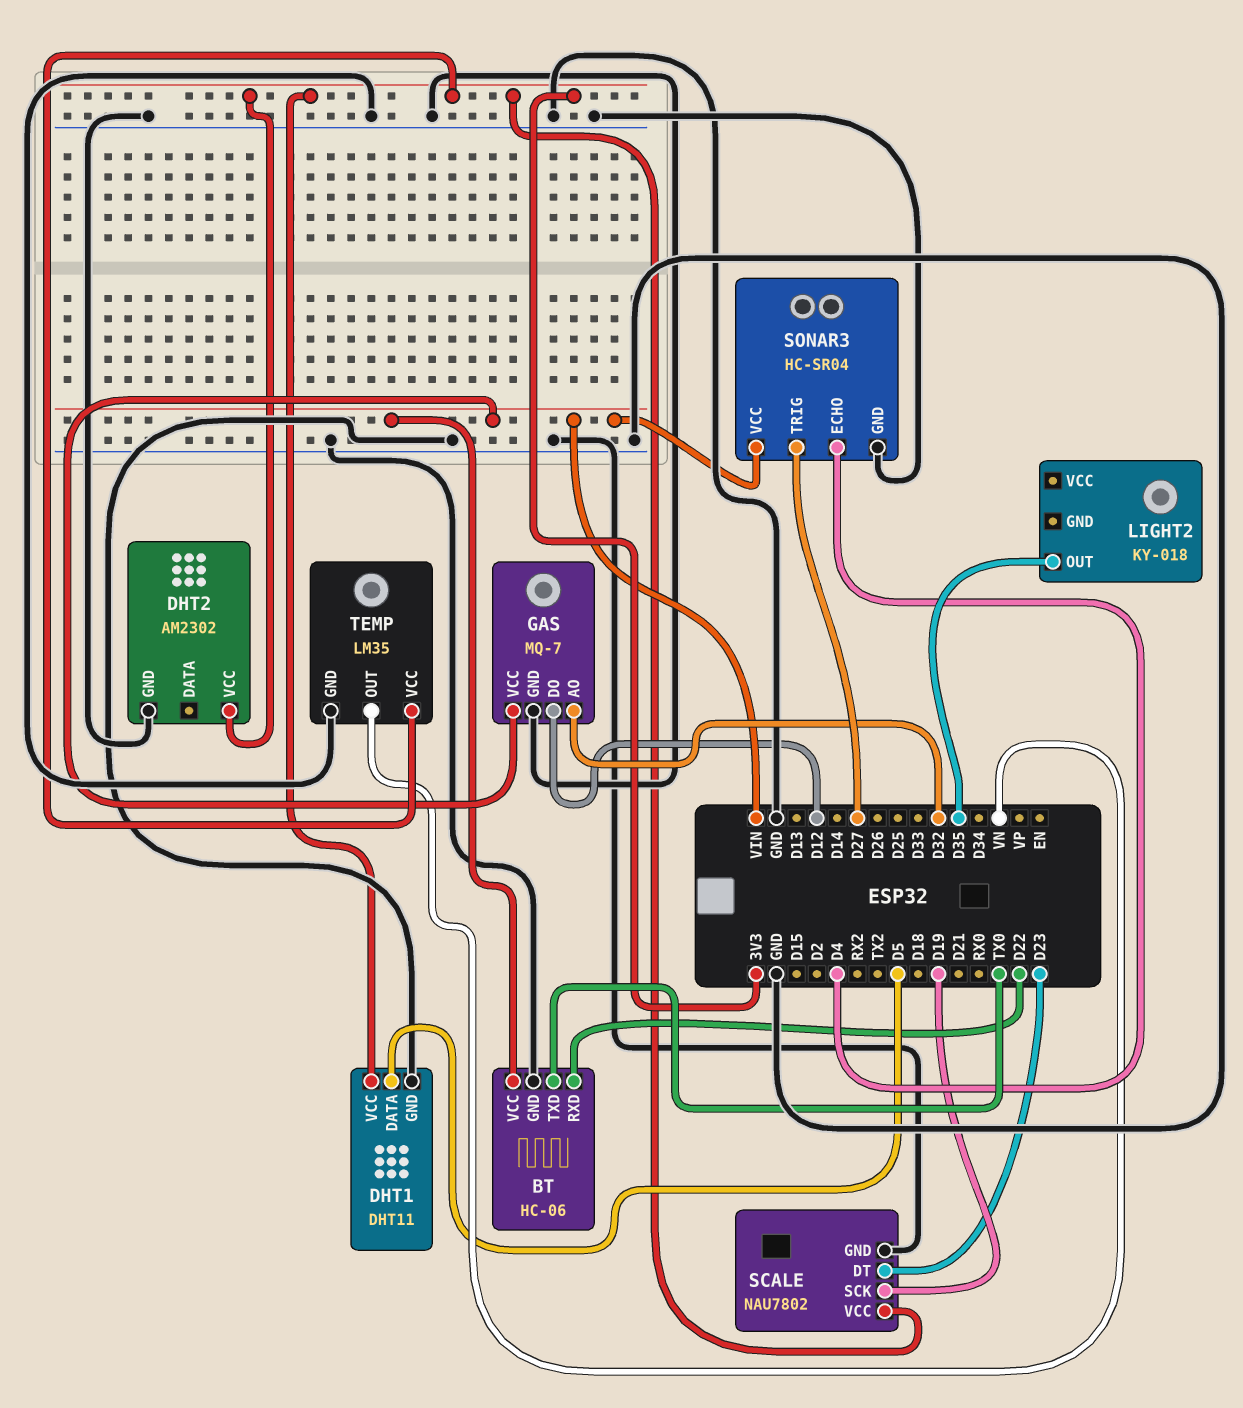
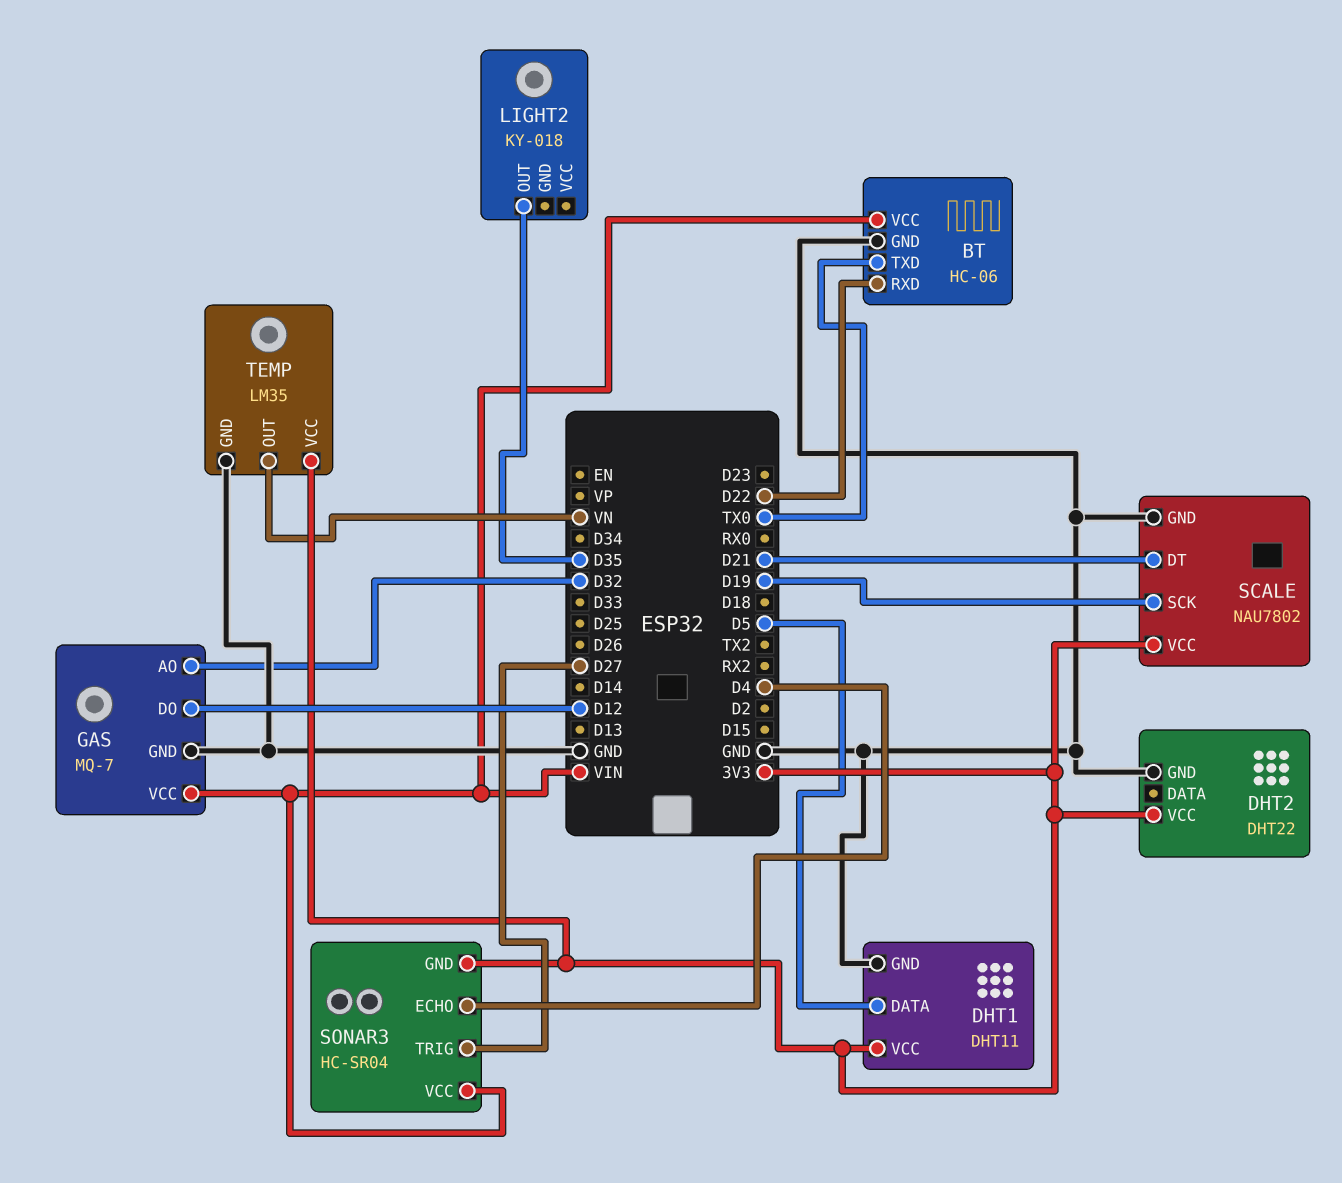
DHT2: AM2302 -> DHT22
SCALE pin DT: D23 -> D21
SONAR3 pin GND: GND -> 3V3

